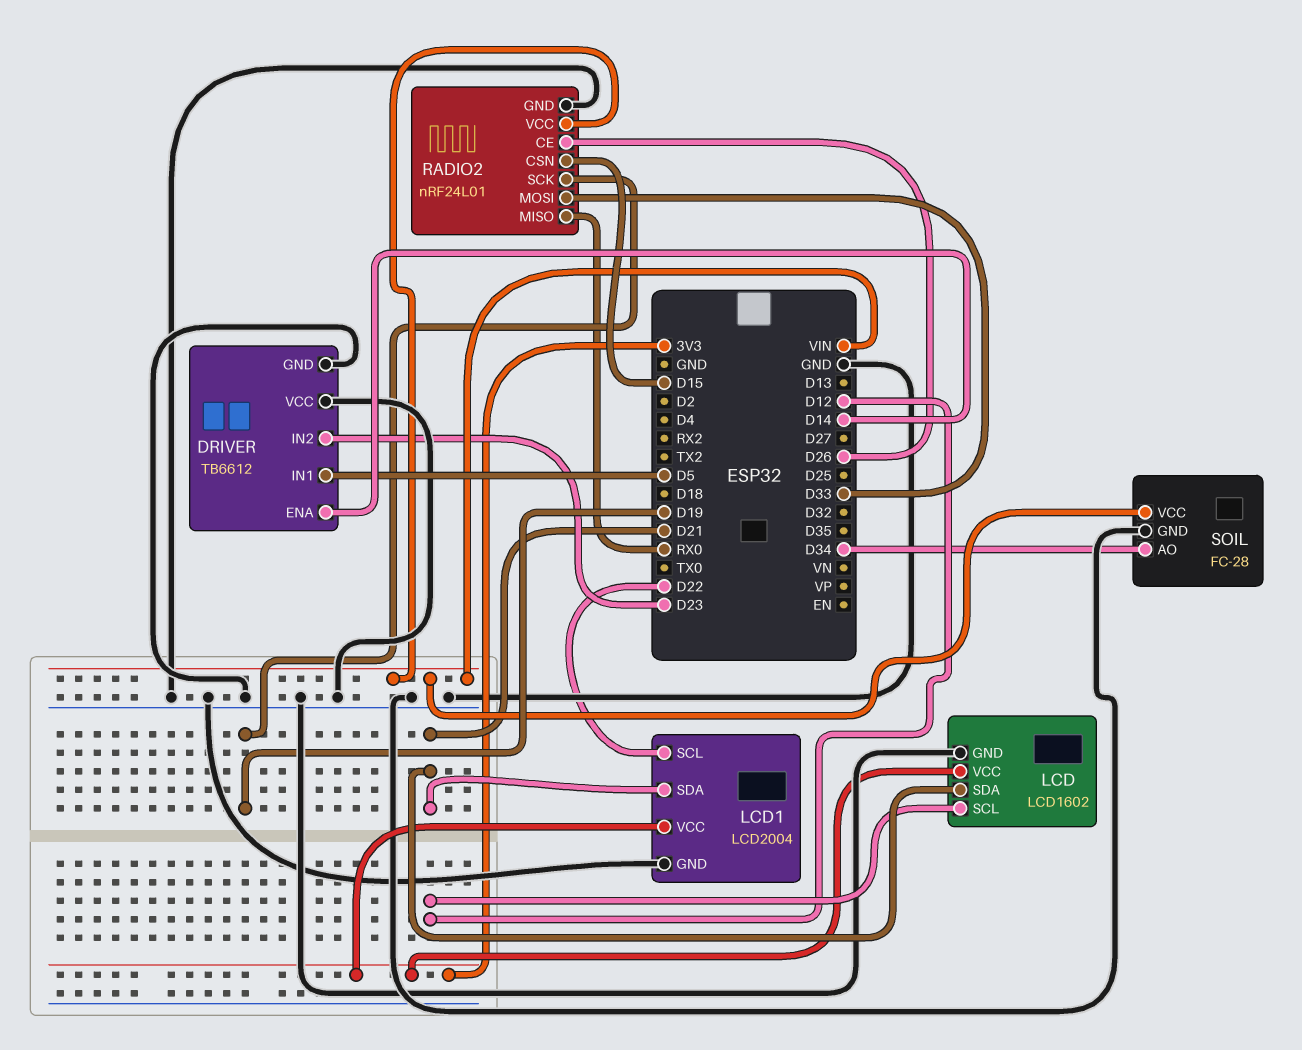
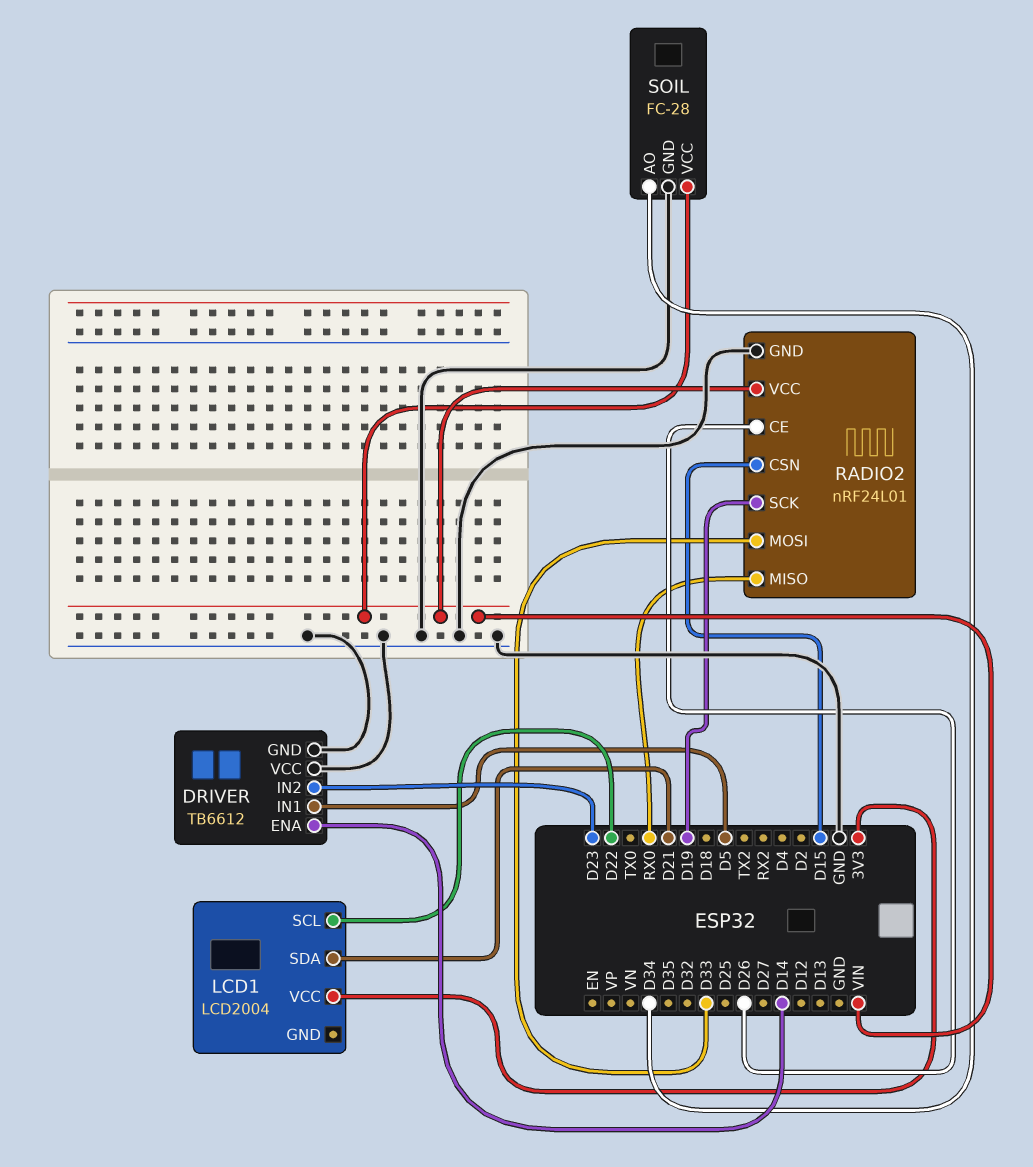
LCD: LCD1602 -> none
LCD pin GND: GND -> none
LCD pin SCL: D12 -> none
LCD pin SDA: D21 -> none
LCD pin VCC: 3V3 -> none
LCD1 pin GND: GND -> none

